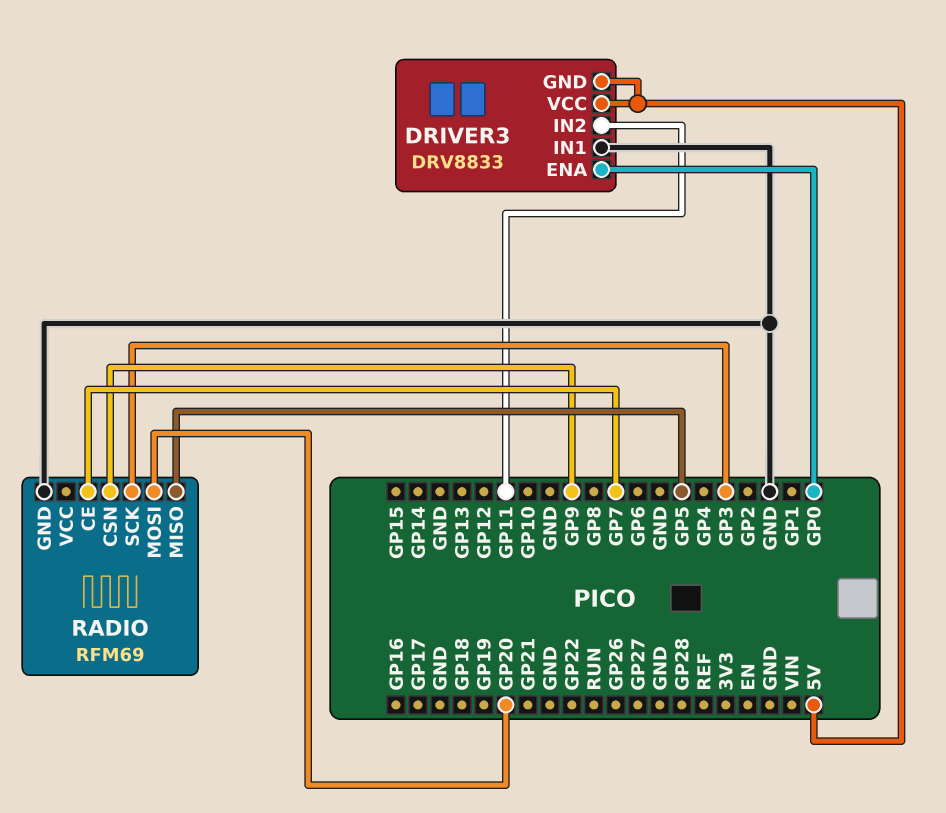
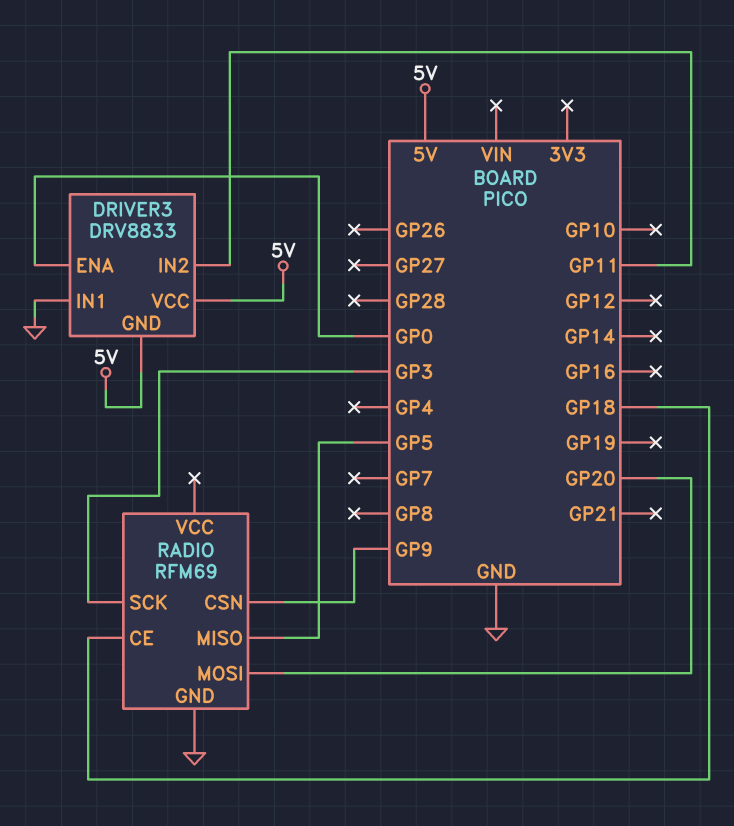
RADIO pin CE: GP7 -> GP18

